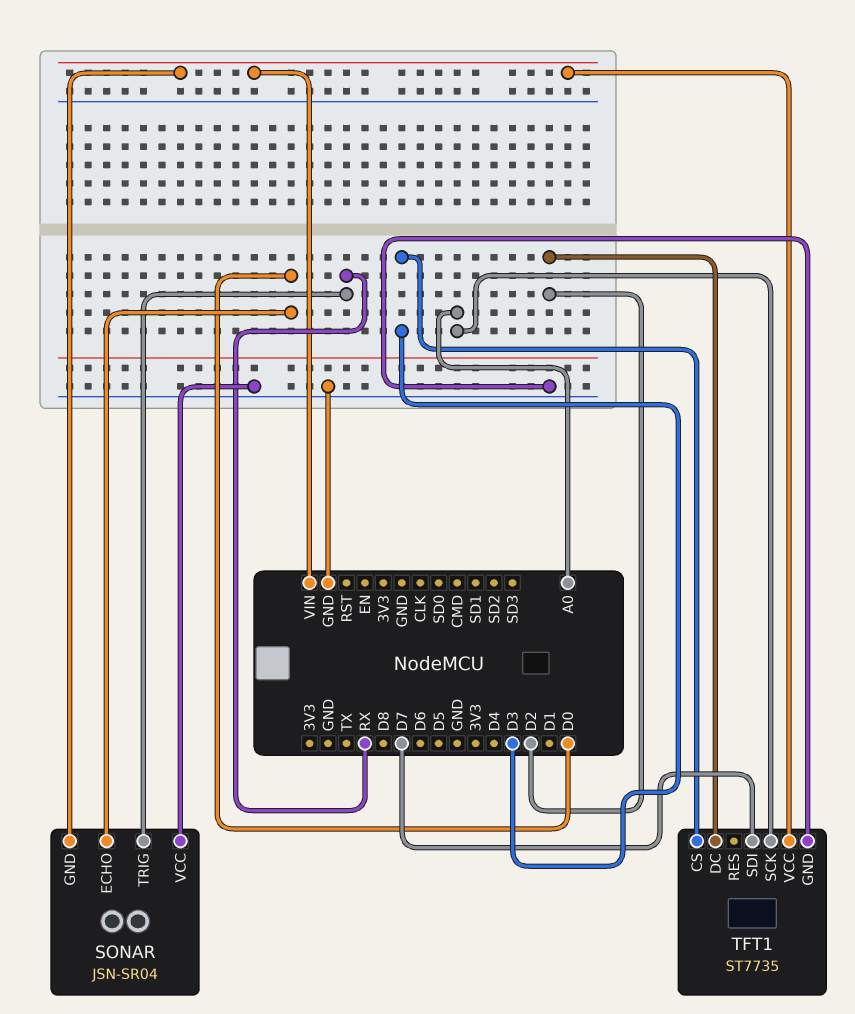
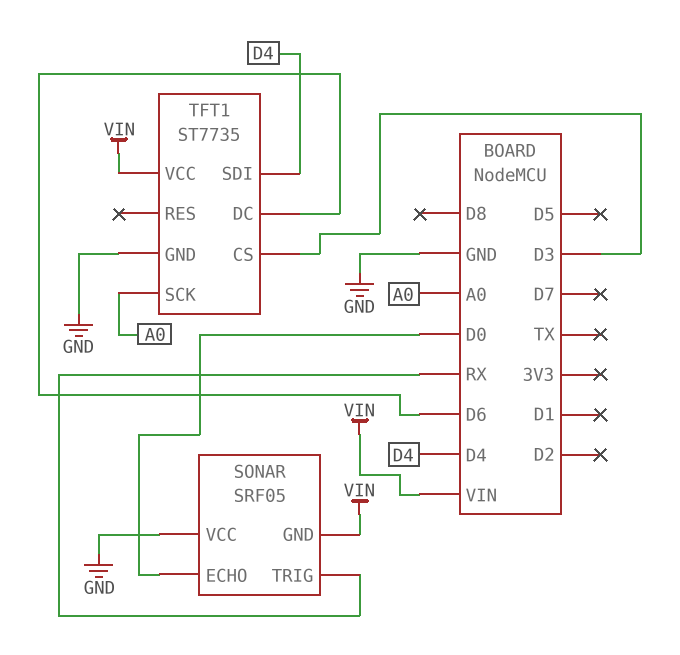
SONAR: JSN-SR04 -> SRF05
TFT1 pin DC: D2 -> D6
TFT1 pin SDI: D7 -> D4

